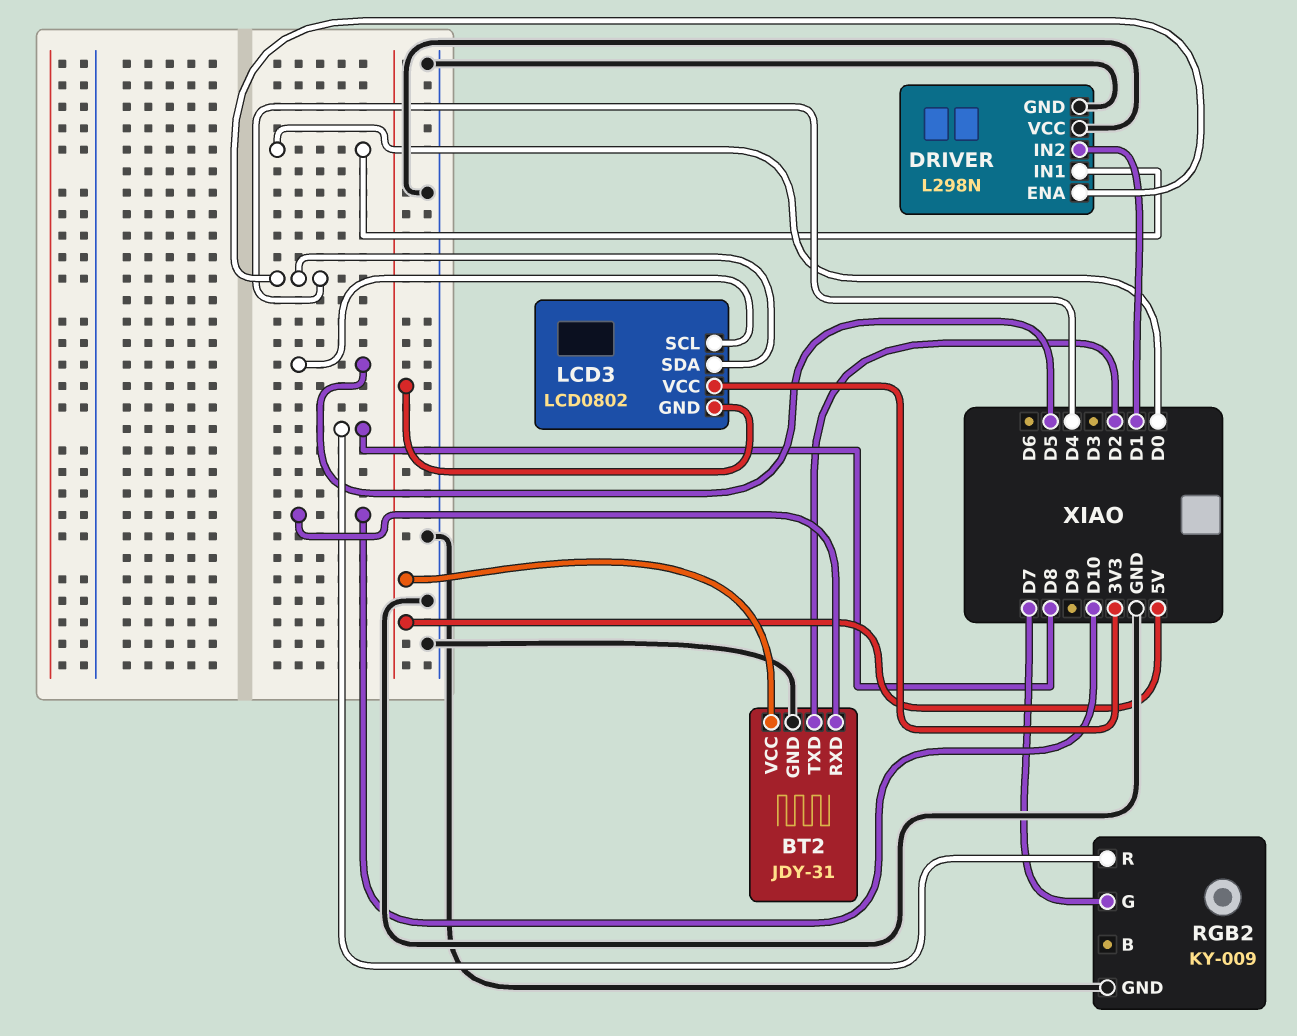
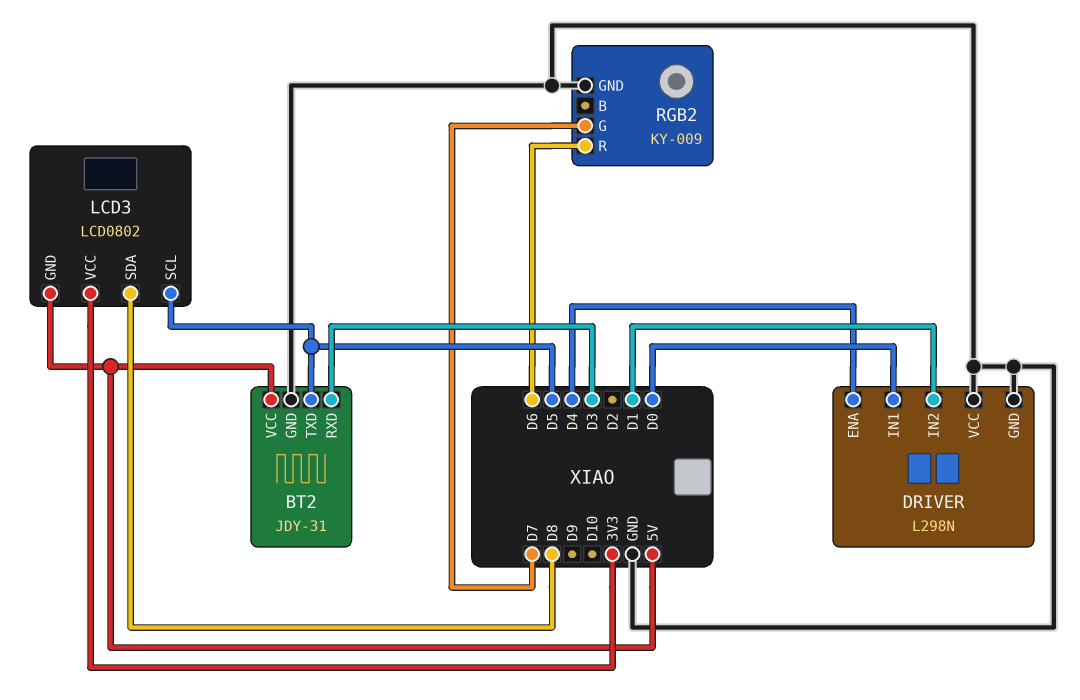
BT2 pin RXD: D10 -> D3
BT2 pin TXD: D2 -> D5
LCD3 pin SDA: D4 -> D8
RGB2 pin R: D8 -> D6

